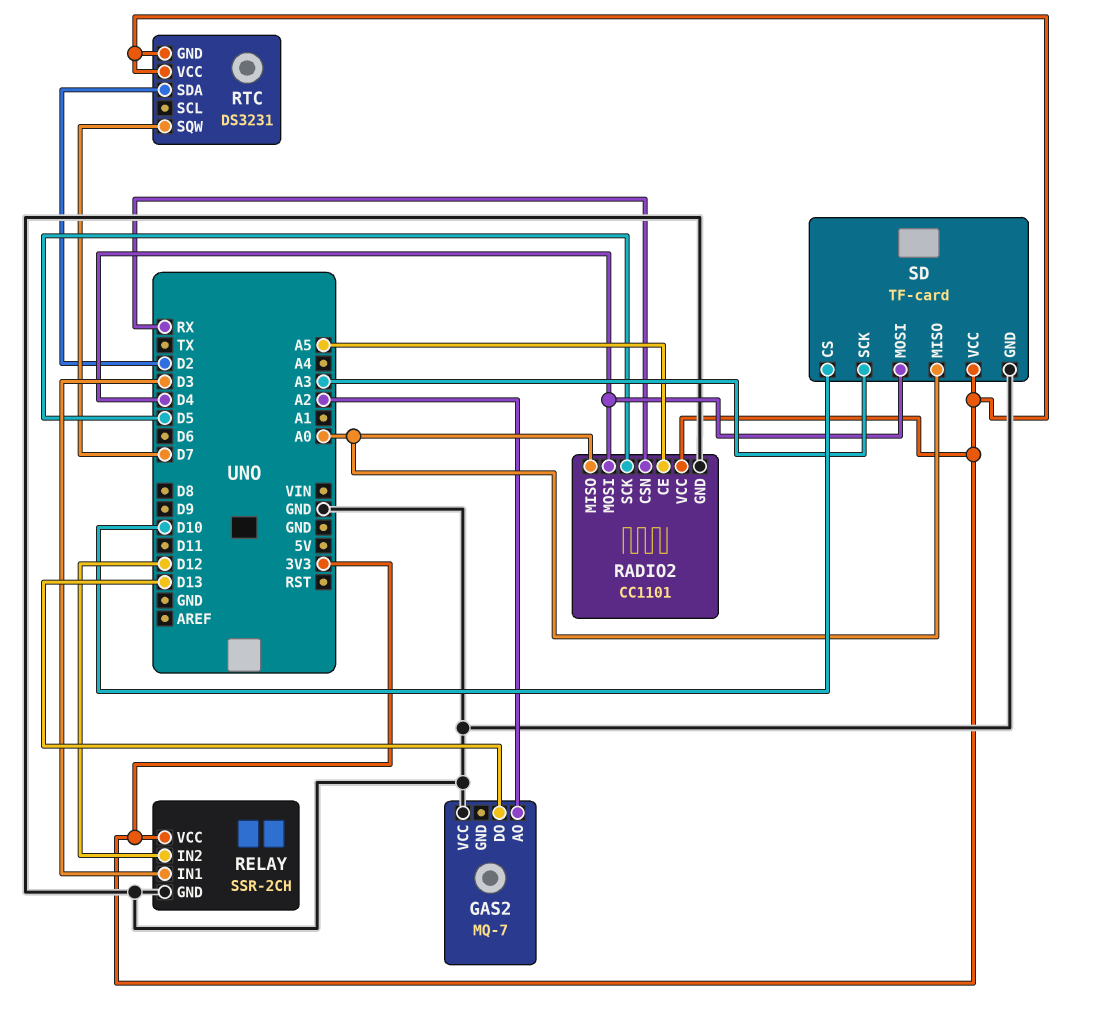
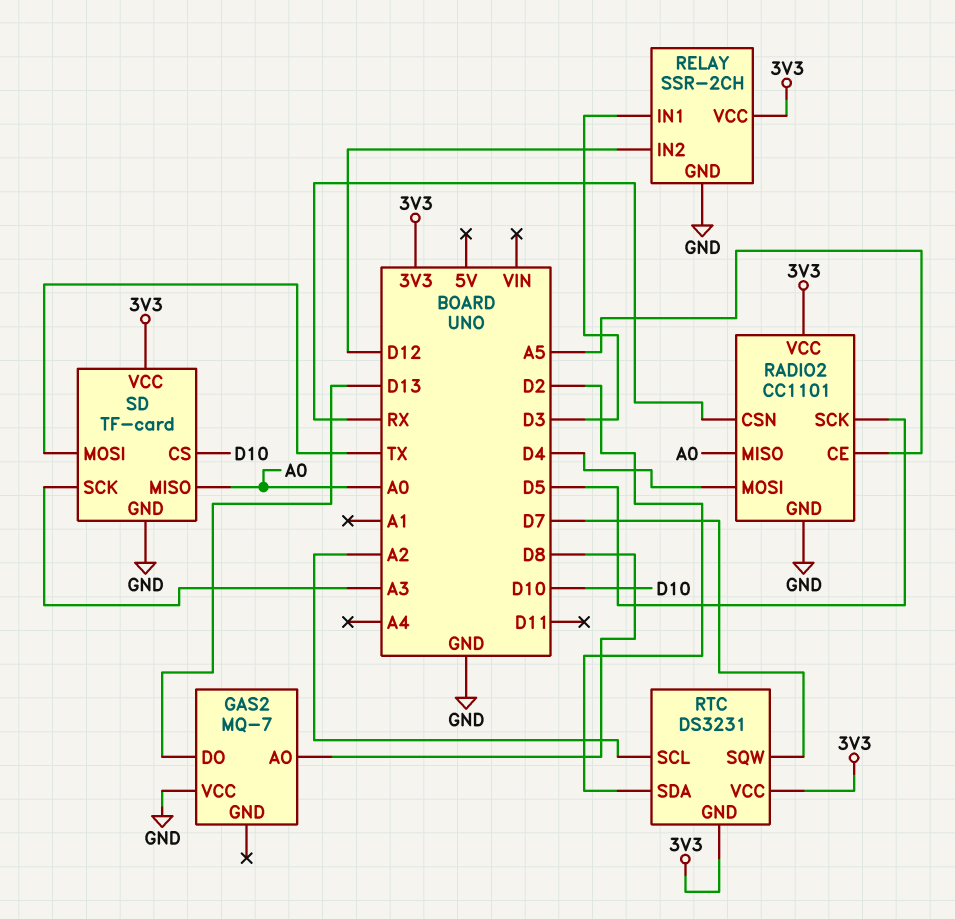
GAS2 pin AO: A2 -> D8
RTC pin SCL: none -> A2
SD pin MOSI: D4 -> TX

